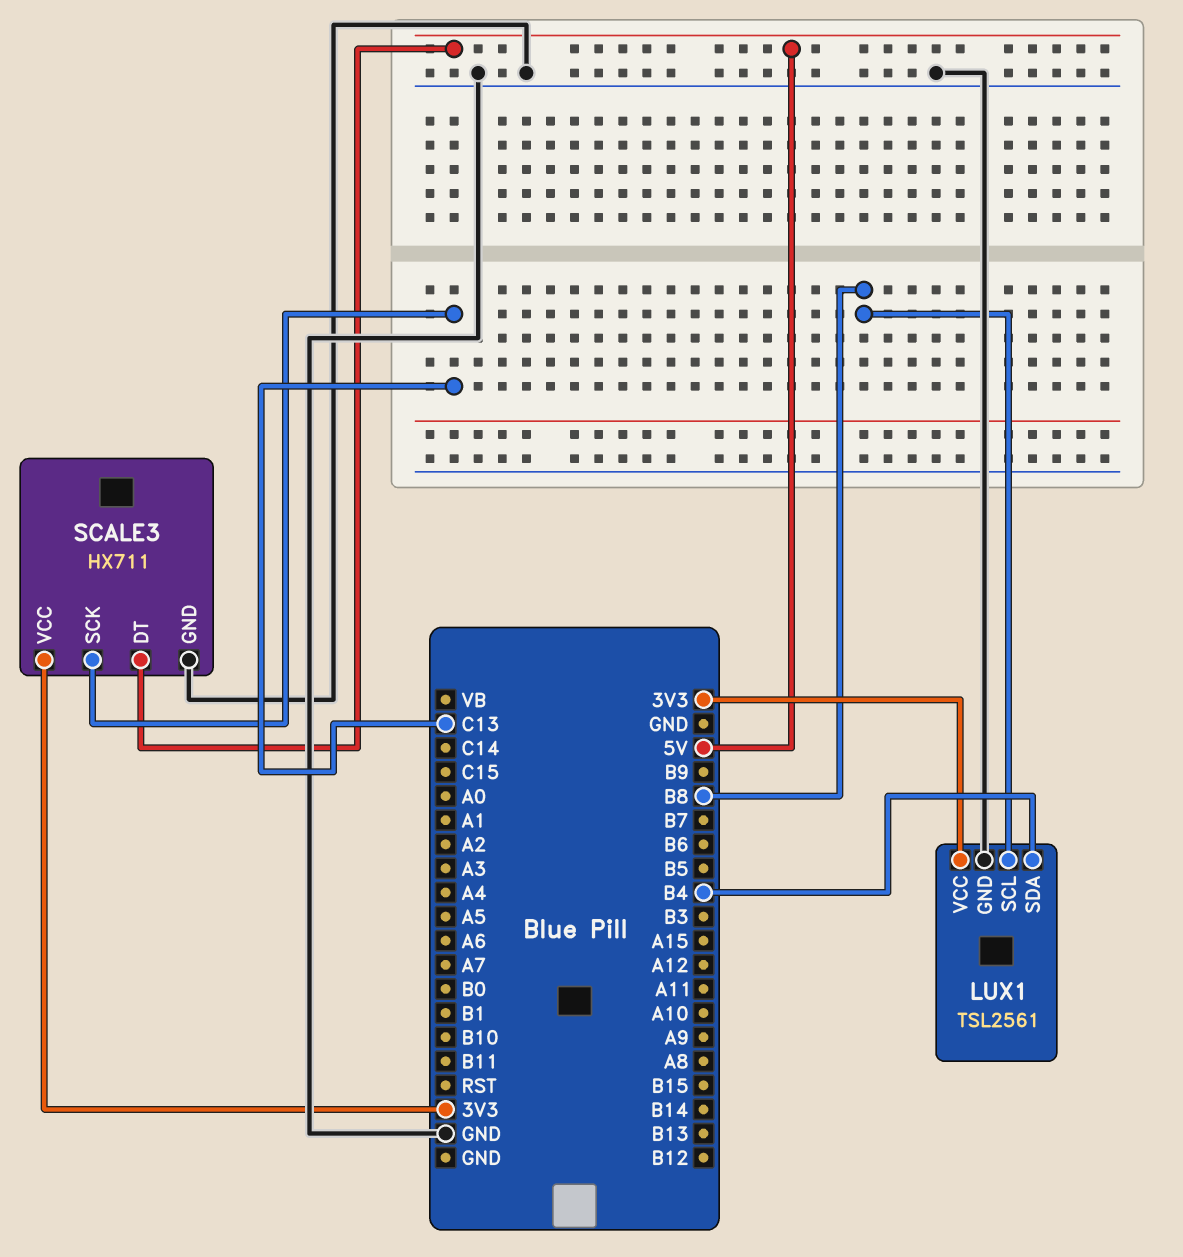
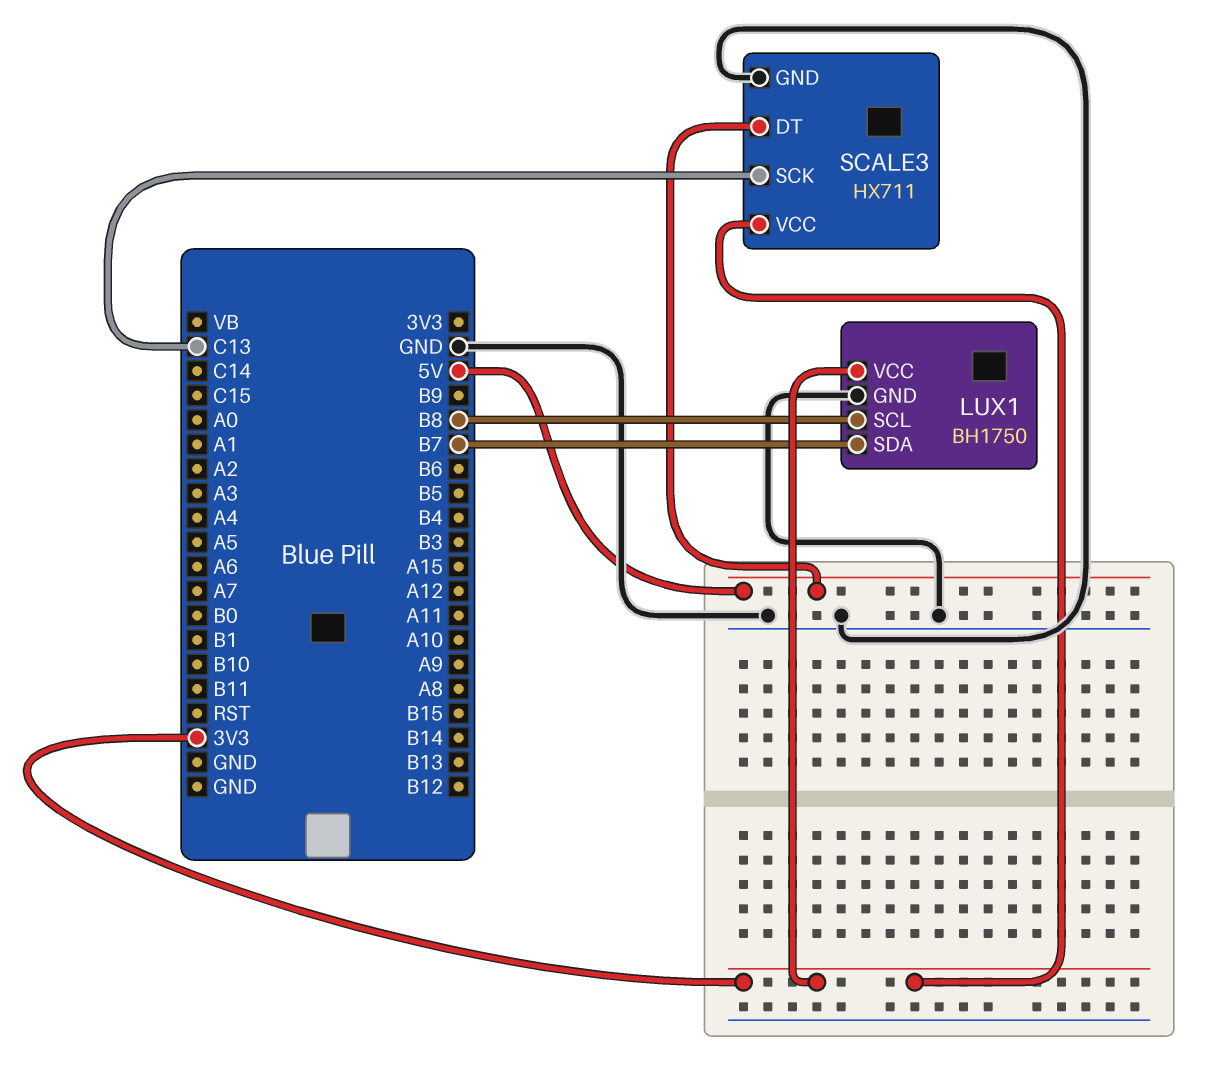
LUX1: TSL2561 -> BH1750
LUX1 pin SDA: B4 -> B7

